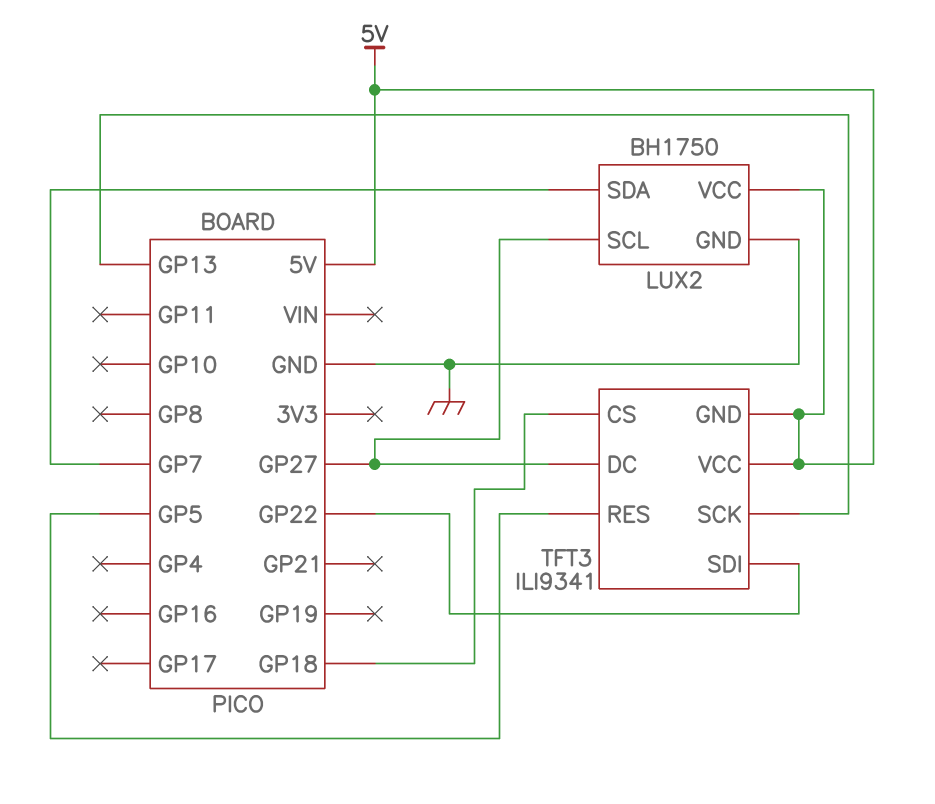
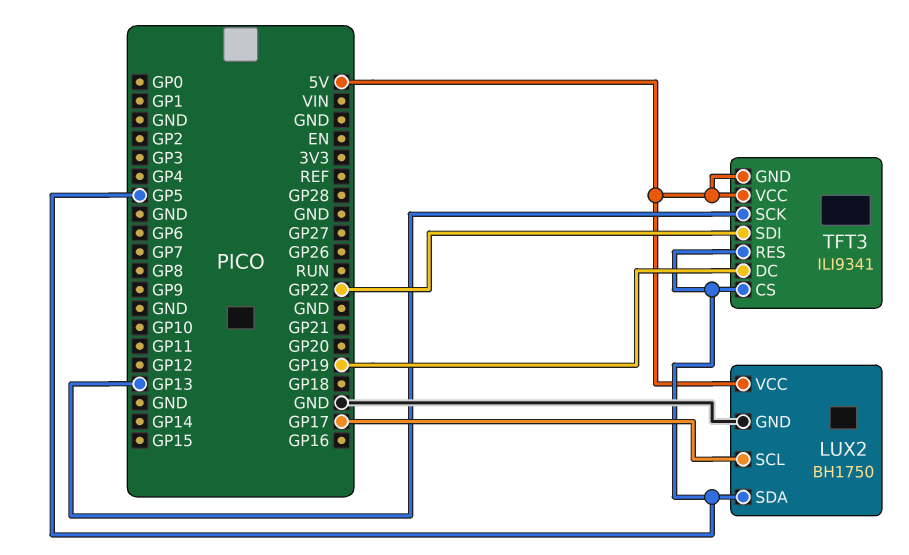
LUX2 pin SCL: GP27 -> GP17
LUX2 pin SDA: GP7 -> GP5
TFT3 pin CS: GP18 -> GP5
TFT3 pin DC: GP27 -> GP19

